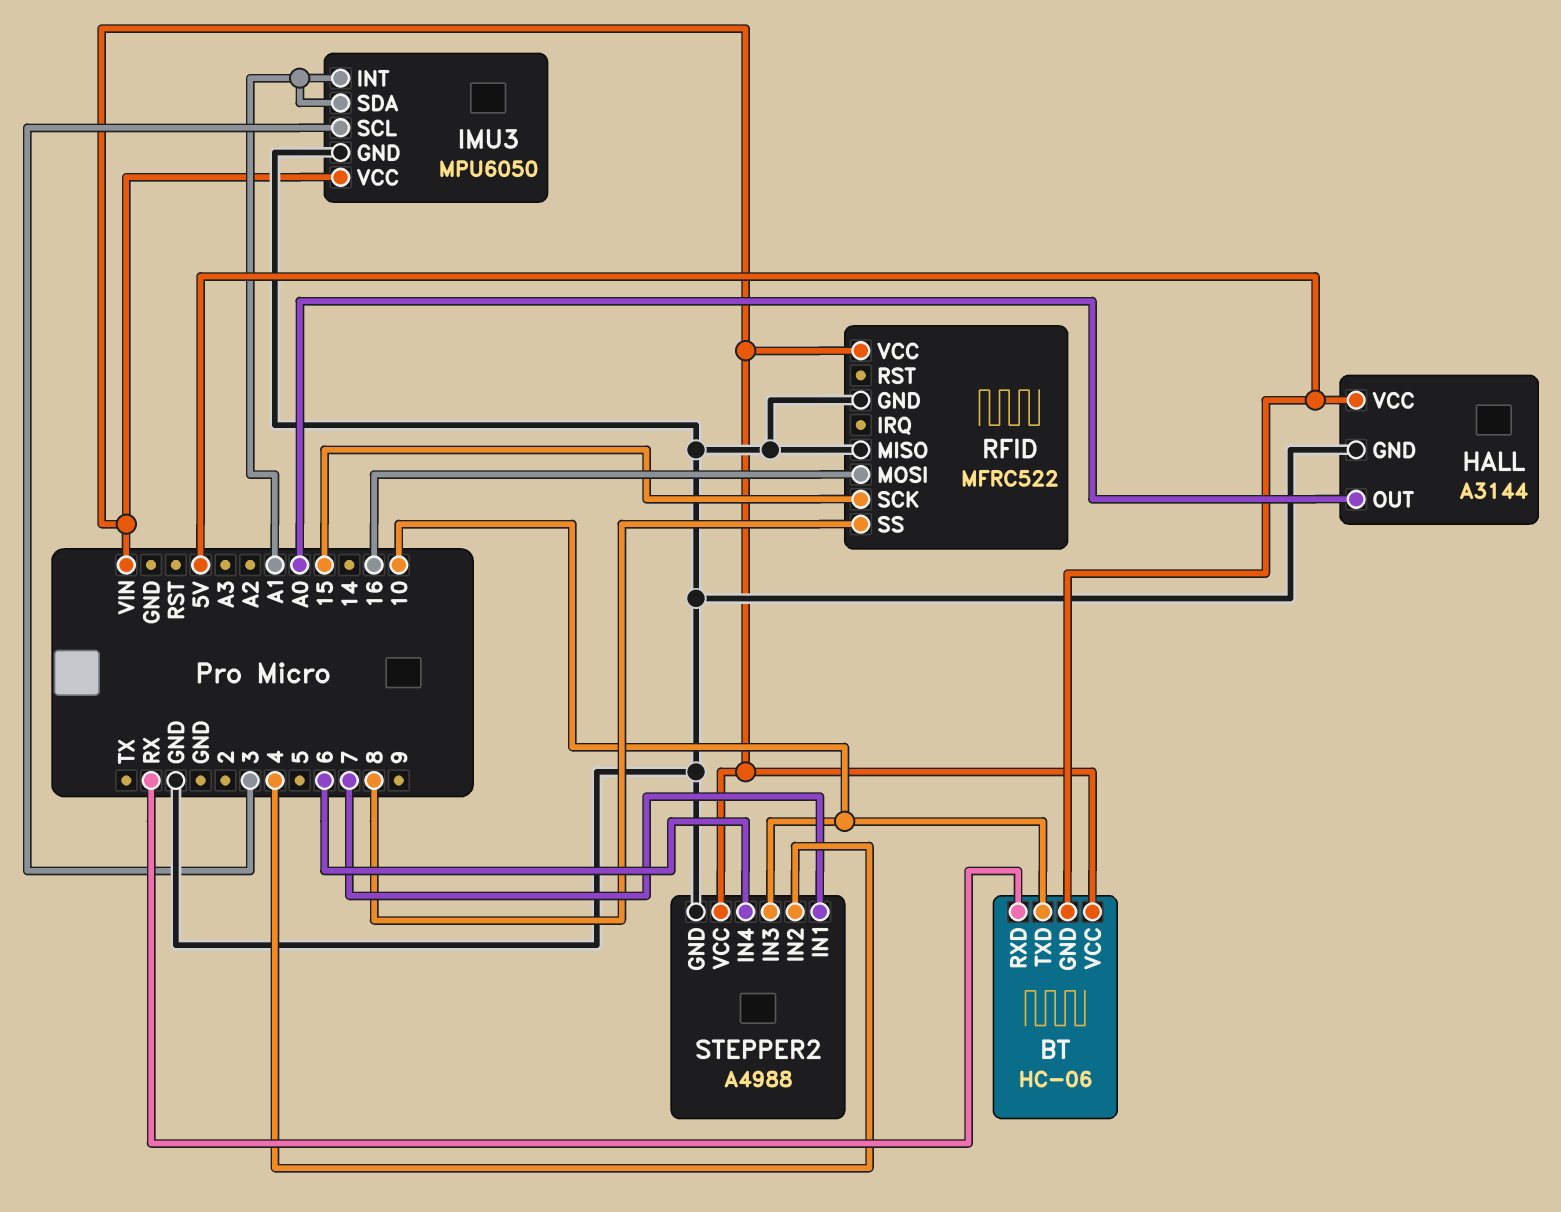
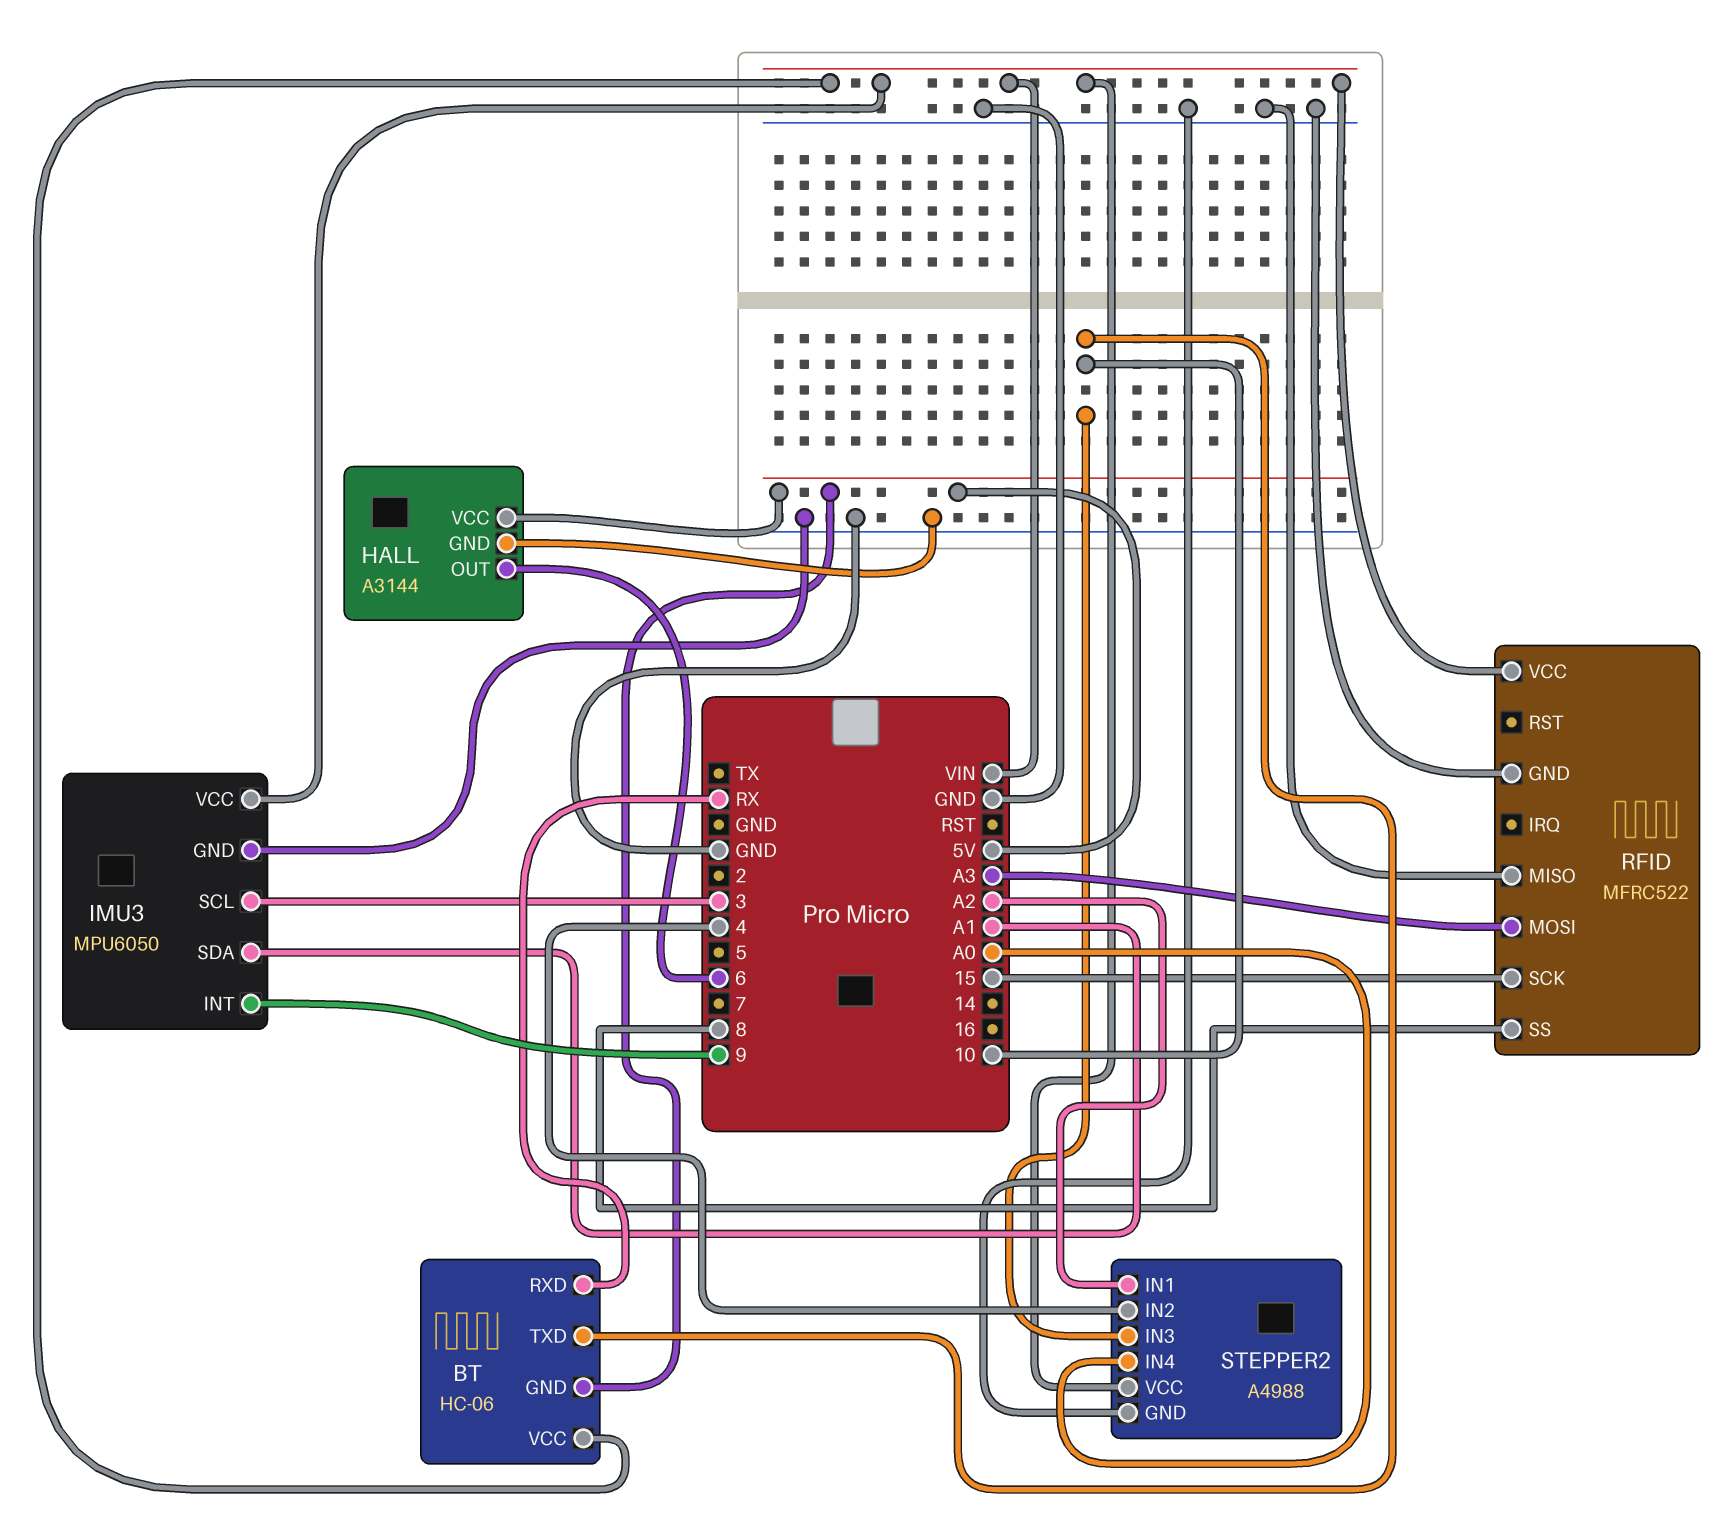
HALL pin OUT: A0 -> 6
IMU3 pin INT: A1 -> 9
RFID pin MOSI: 16 -> A3
STEPPER2 pin IN1: 7 -> A2
STEPPER2 pin IN4: 6 -> A0

